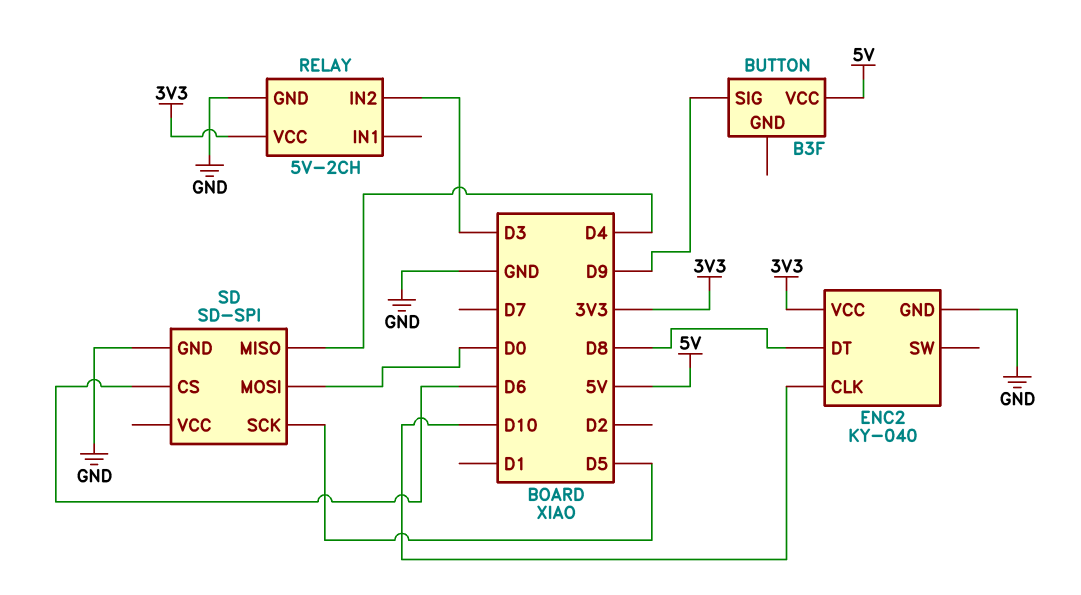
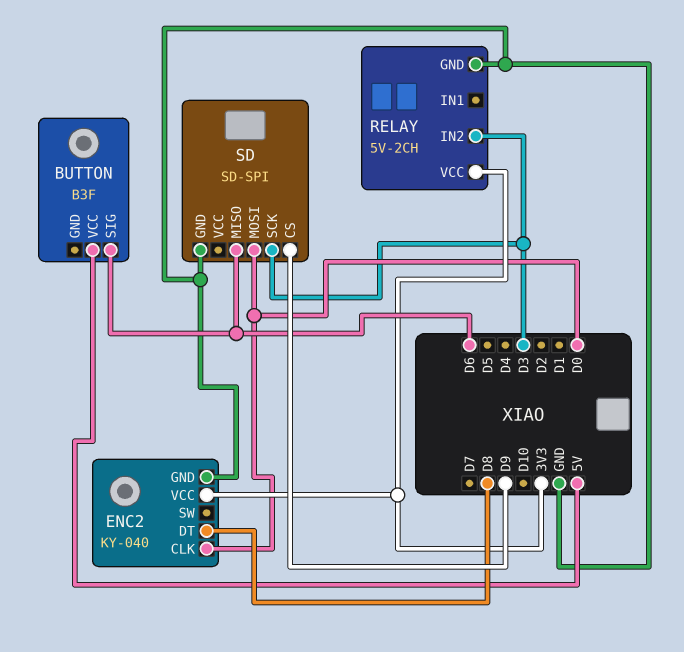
BUTTON pin SIG: D9 -> D6
ENC2 pin CLK: D10 -> D0
SD pin CS: D6 -> D9
SD pin MISO: D4 -> D6
SD pin SCK: D5 -> D3

